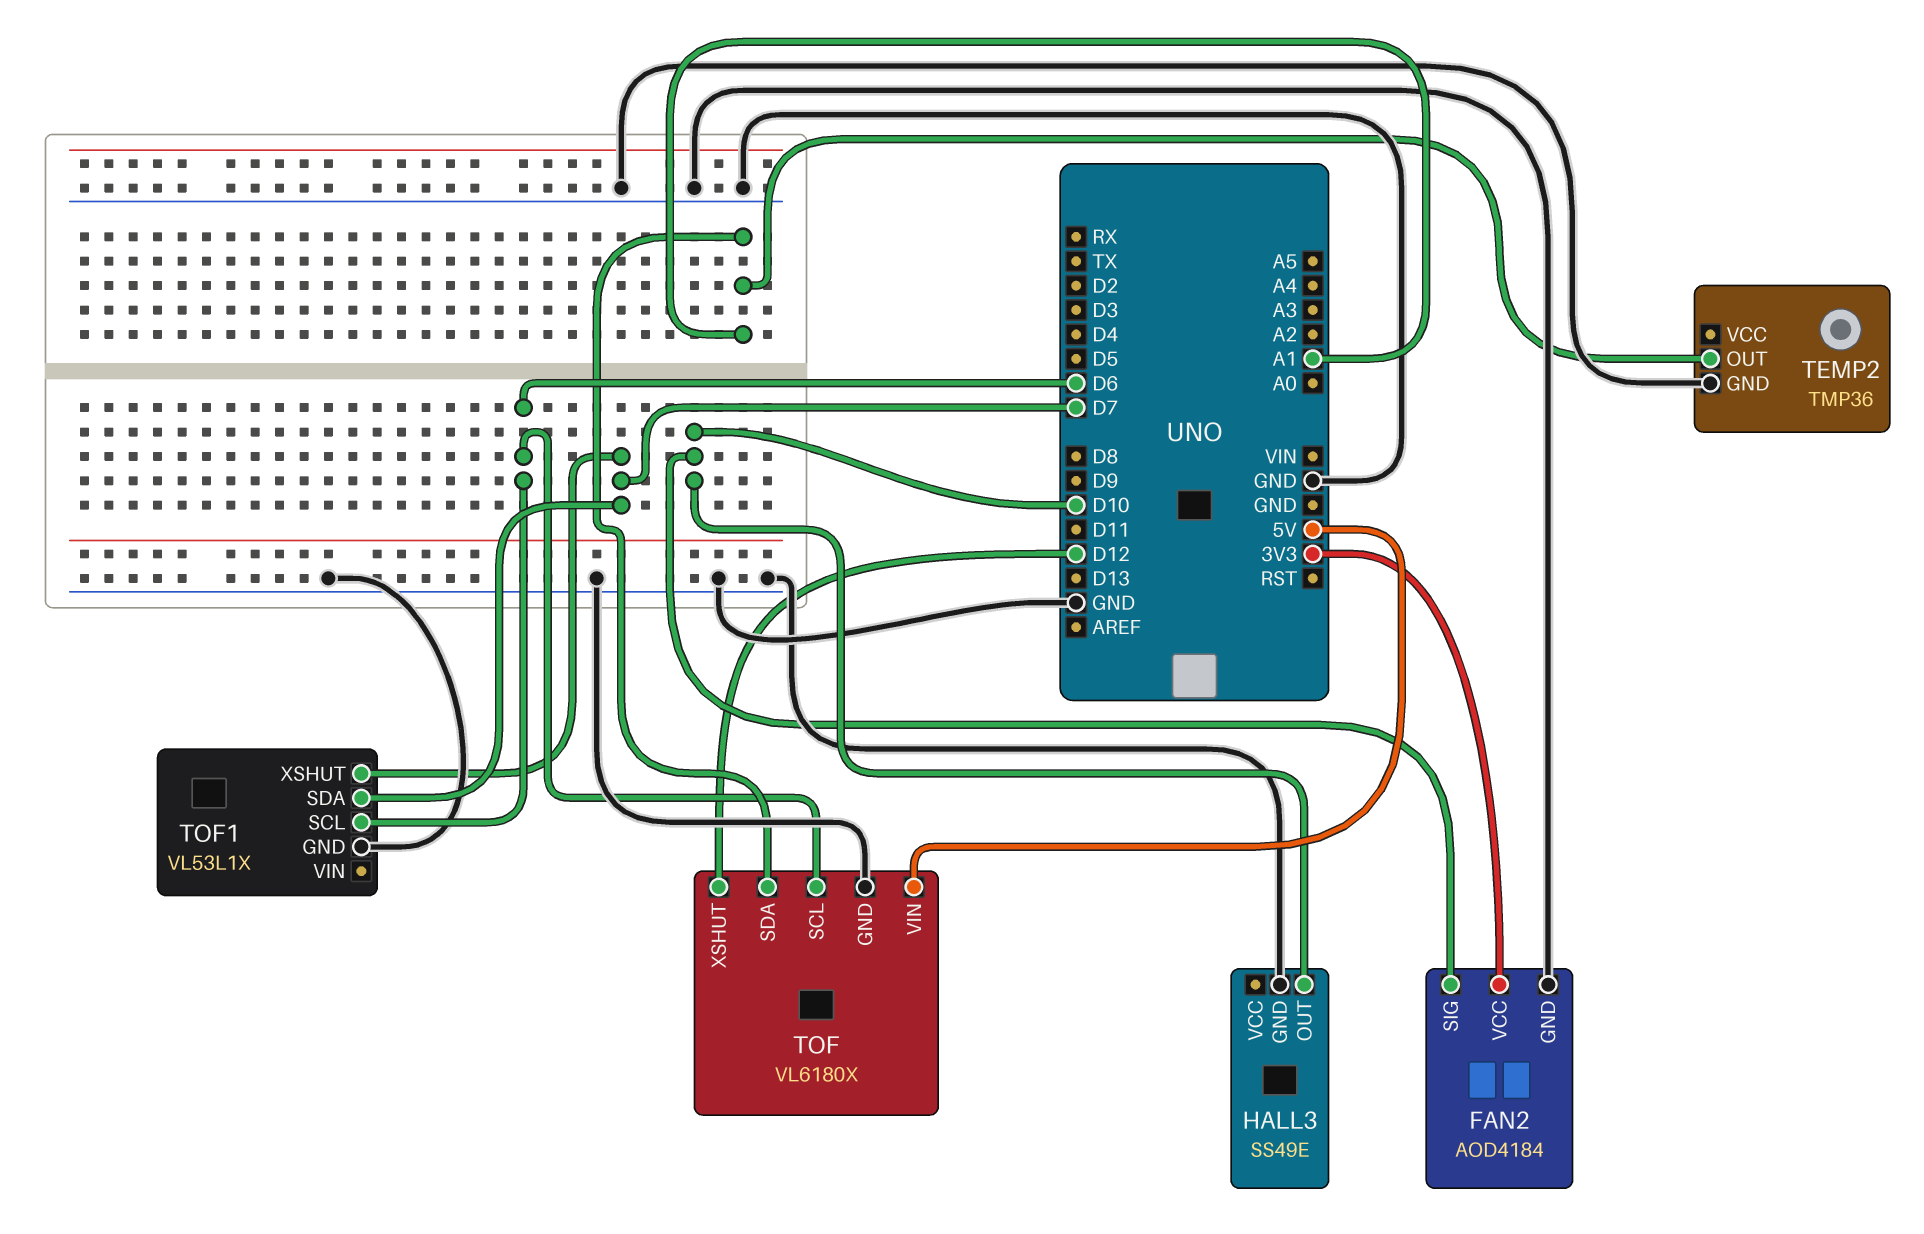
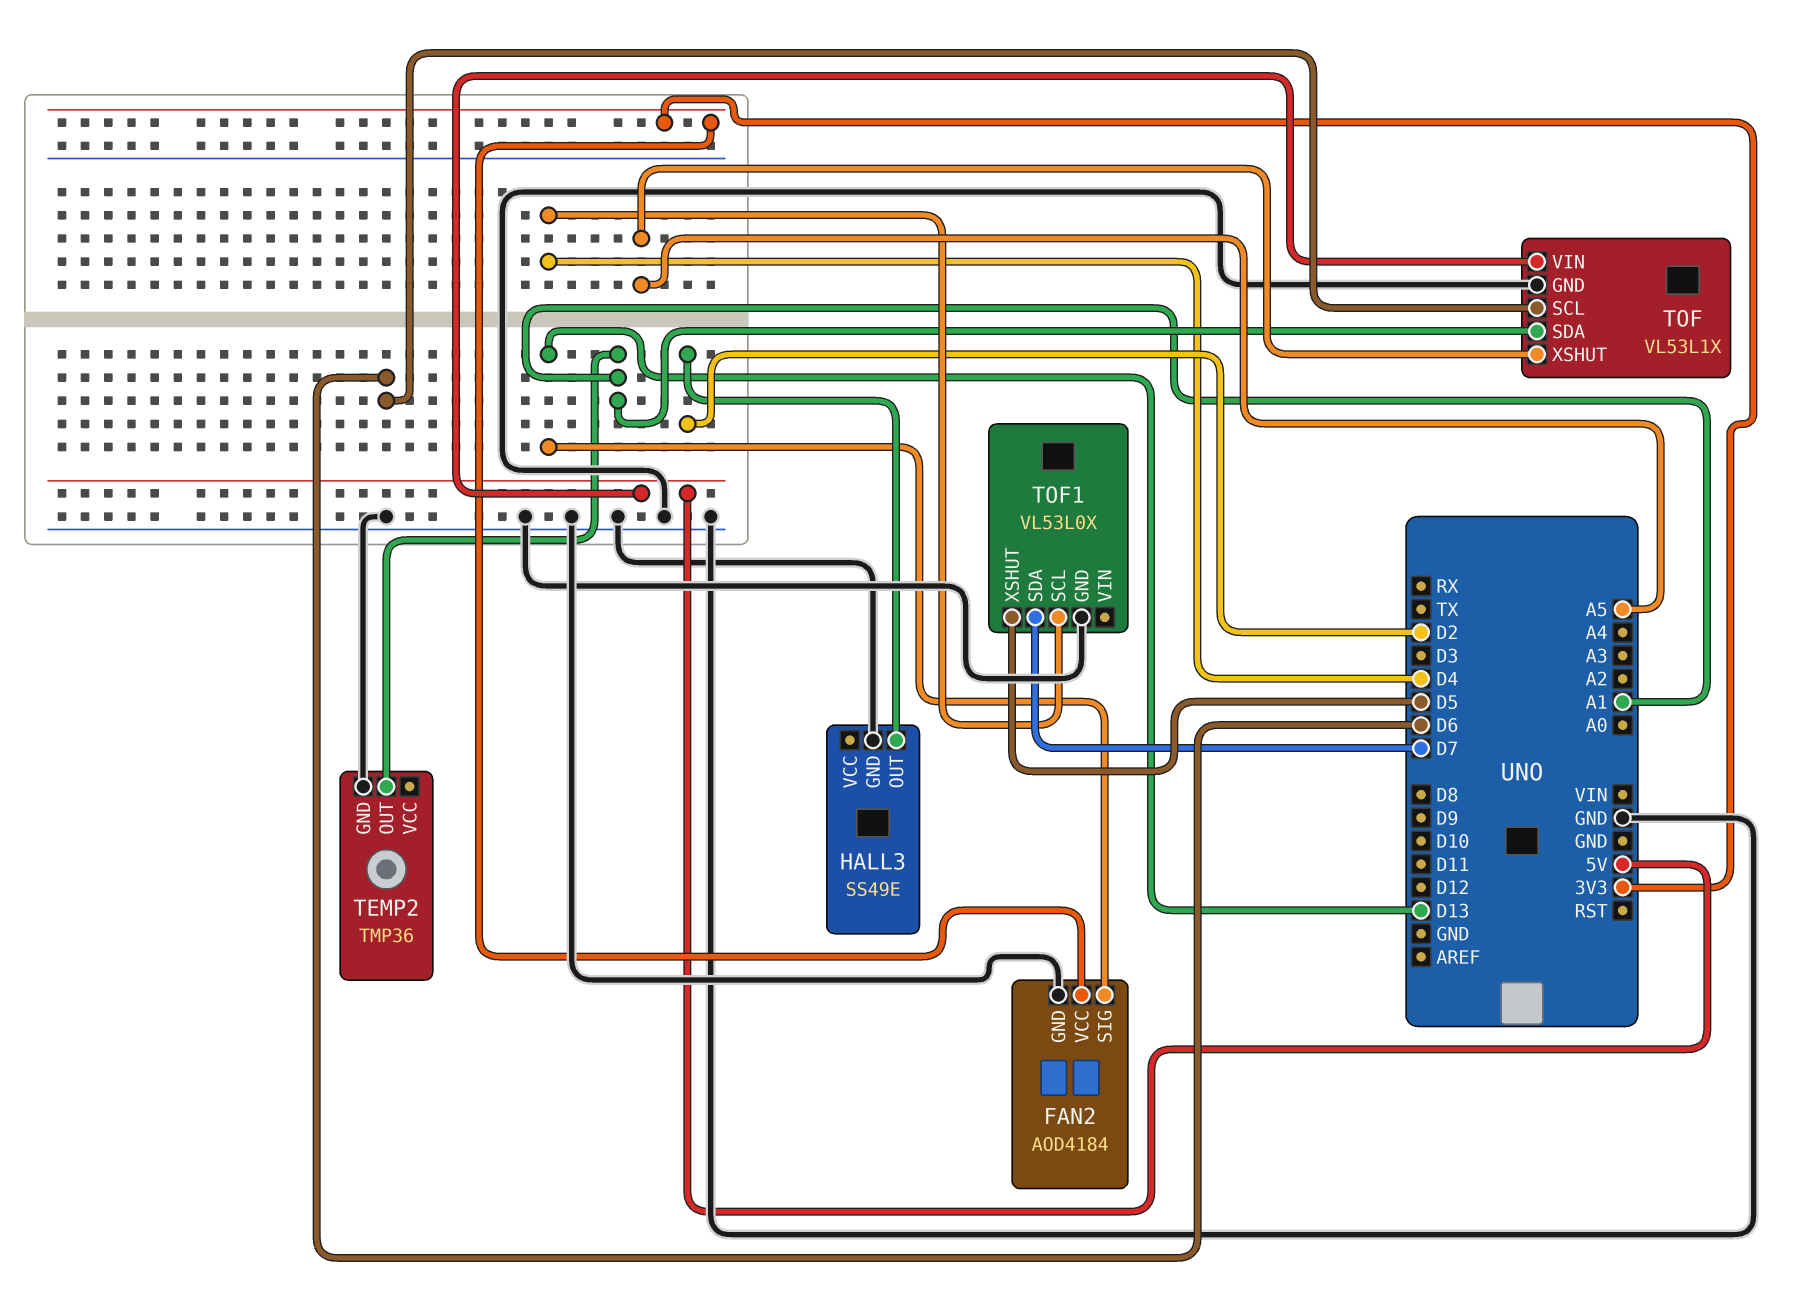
FAN2 pin SIG: D10 -> D13
HALL3 pin OUT: D10 -> D2
TOF: VL6180X -> VL53L1X
TOF pin XSHUT: D12 -> A5
TOF1: VL53L1X -> VL53L0X
TOF1 pin SCL: D6 -> D4
TOF1 pin XSHUT: D7 -> D5

